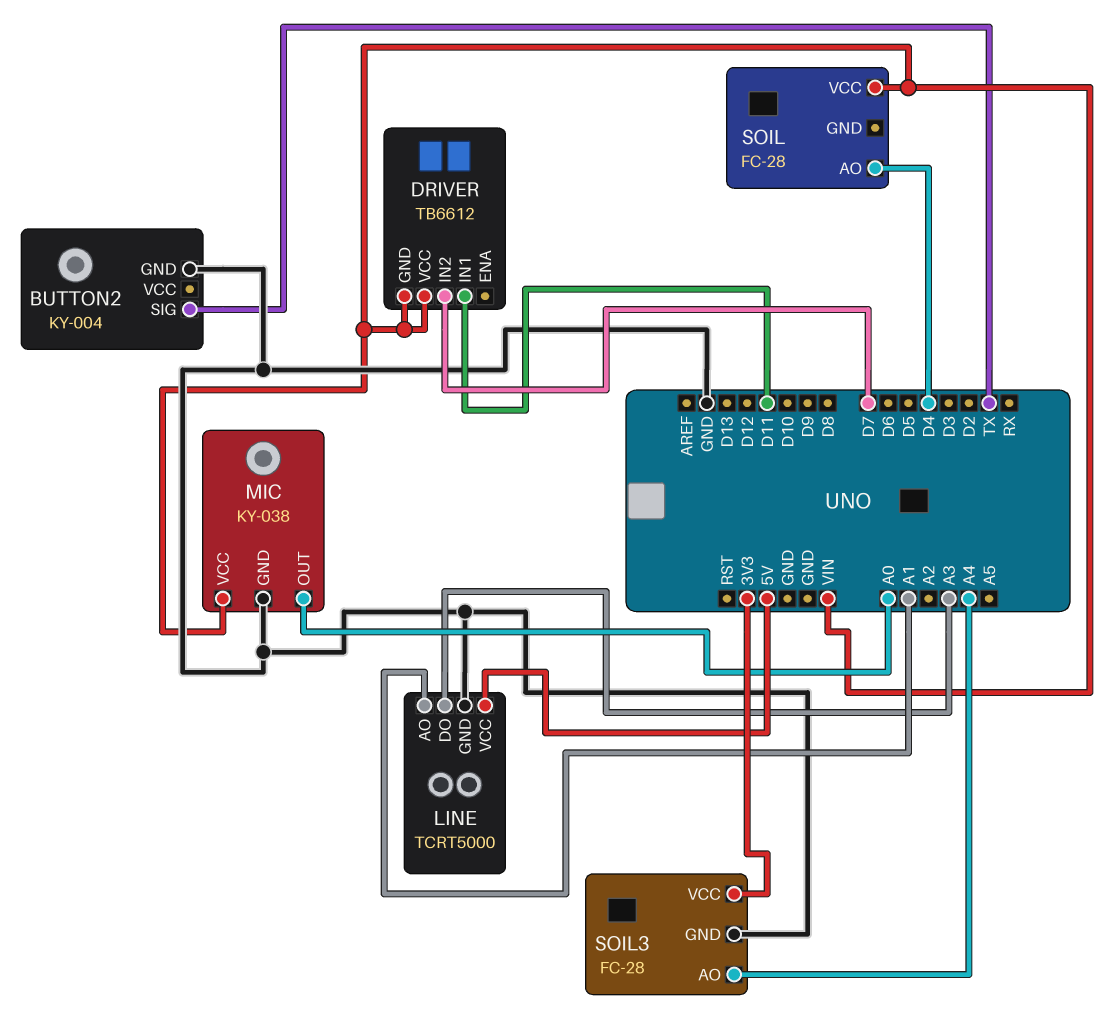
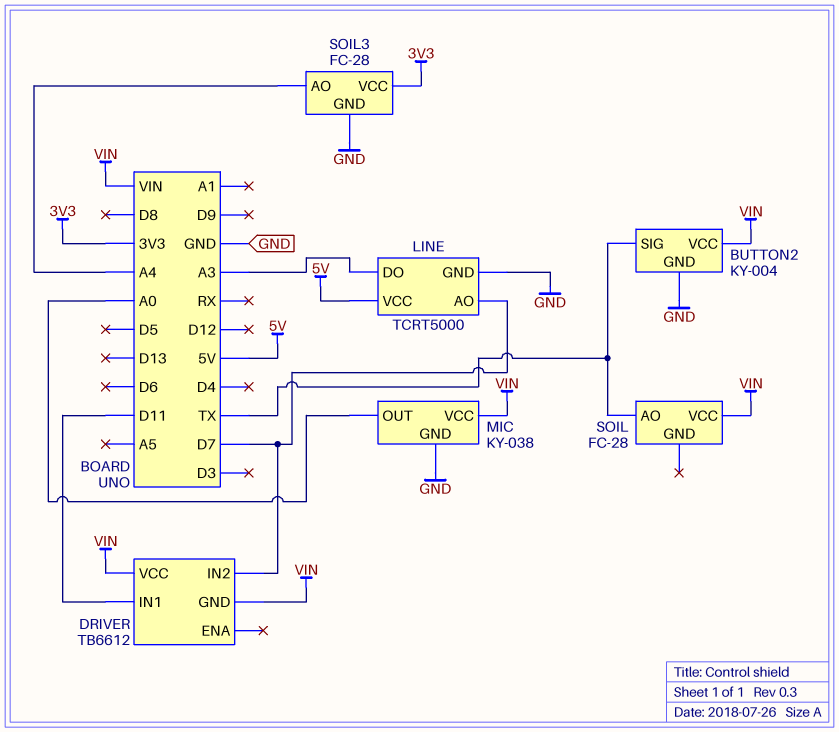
BUTTON2 pin VCC: none -> VIN
LINE pin AO: A1 -> D7
SOIL pin AO: D4 -> TX

